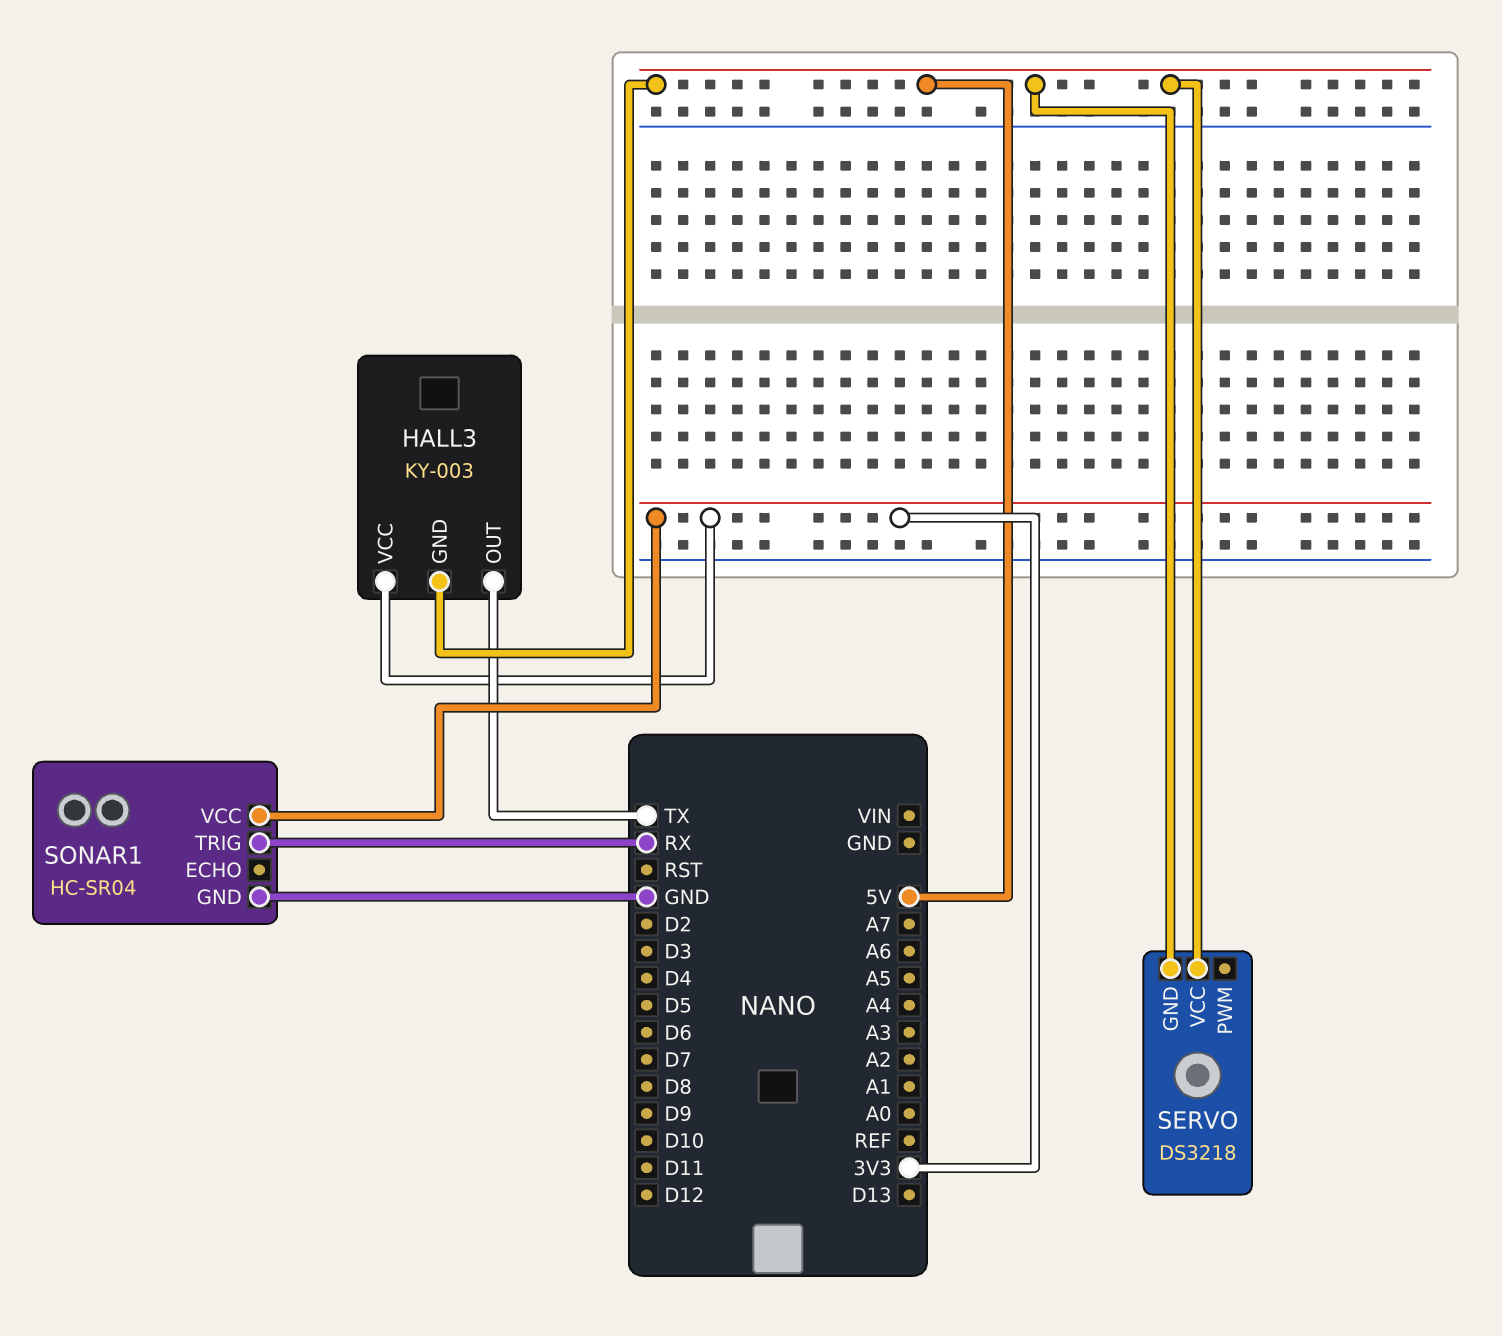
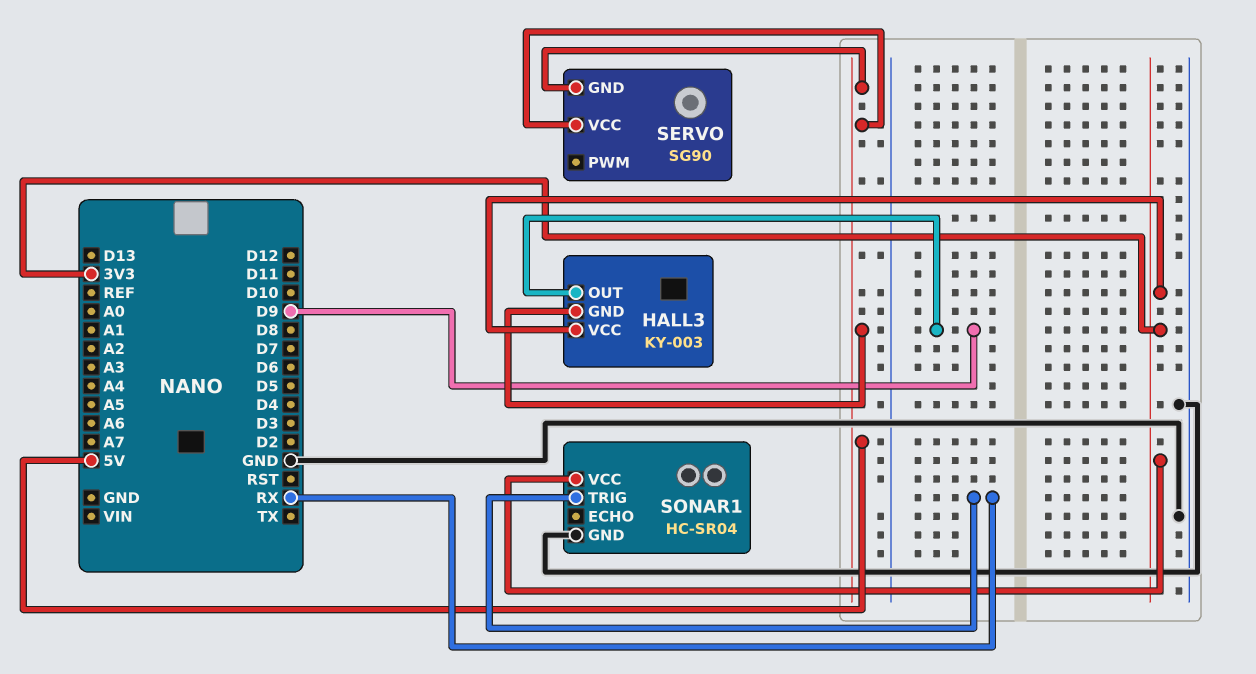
HALL3 pin OUT: TX -> D9
SERVO: DS3218 -> SG90

